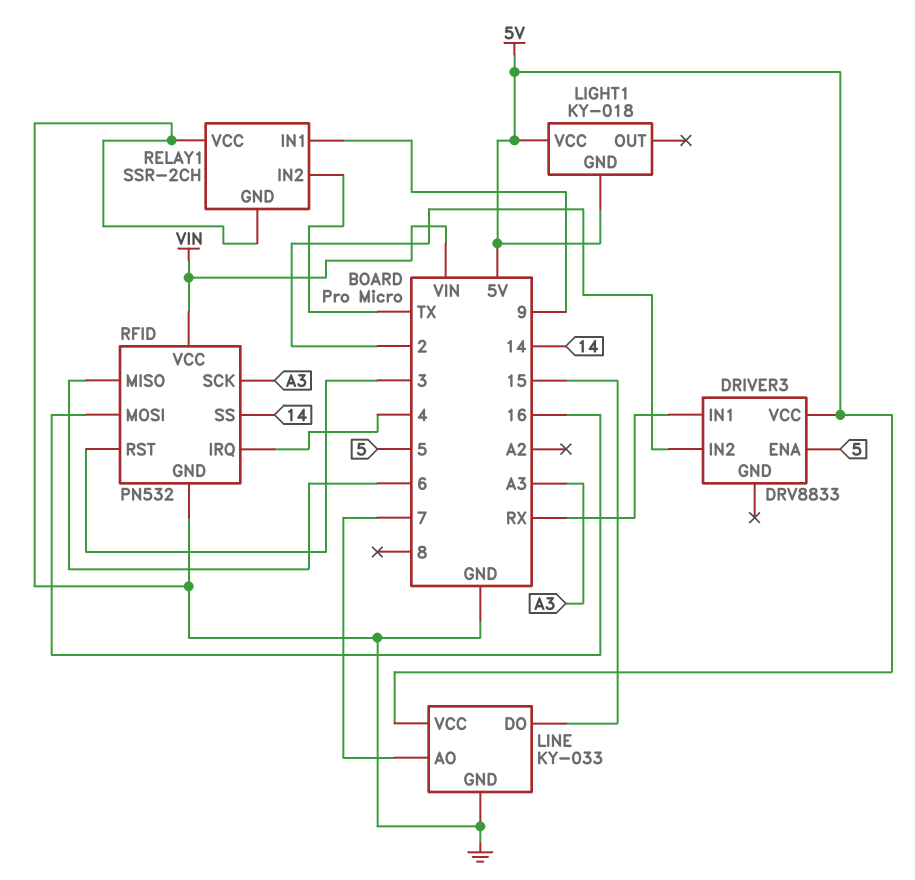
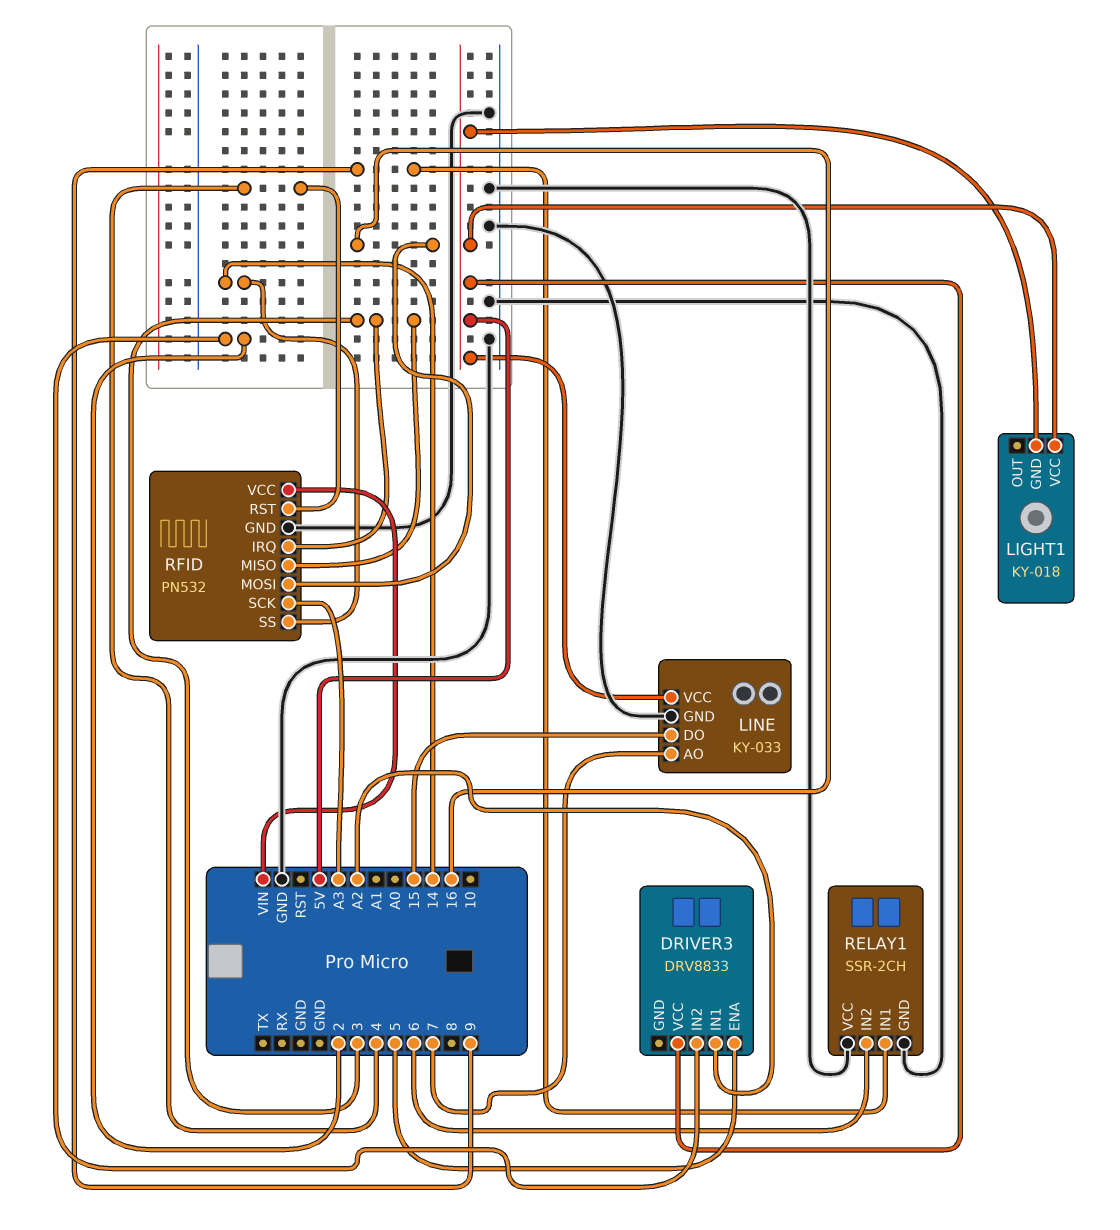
DRIVER3 pin IN1: RX -> A2
RELAY1 pin IN2: TX -> 6
RFID pin IRQ: 4 -> 3
RFID pin MISO: 6 -> 3
RFID pin RST: 3 -> 4

